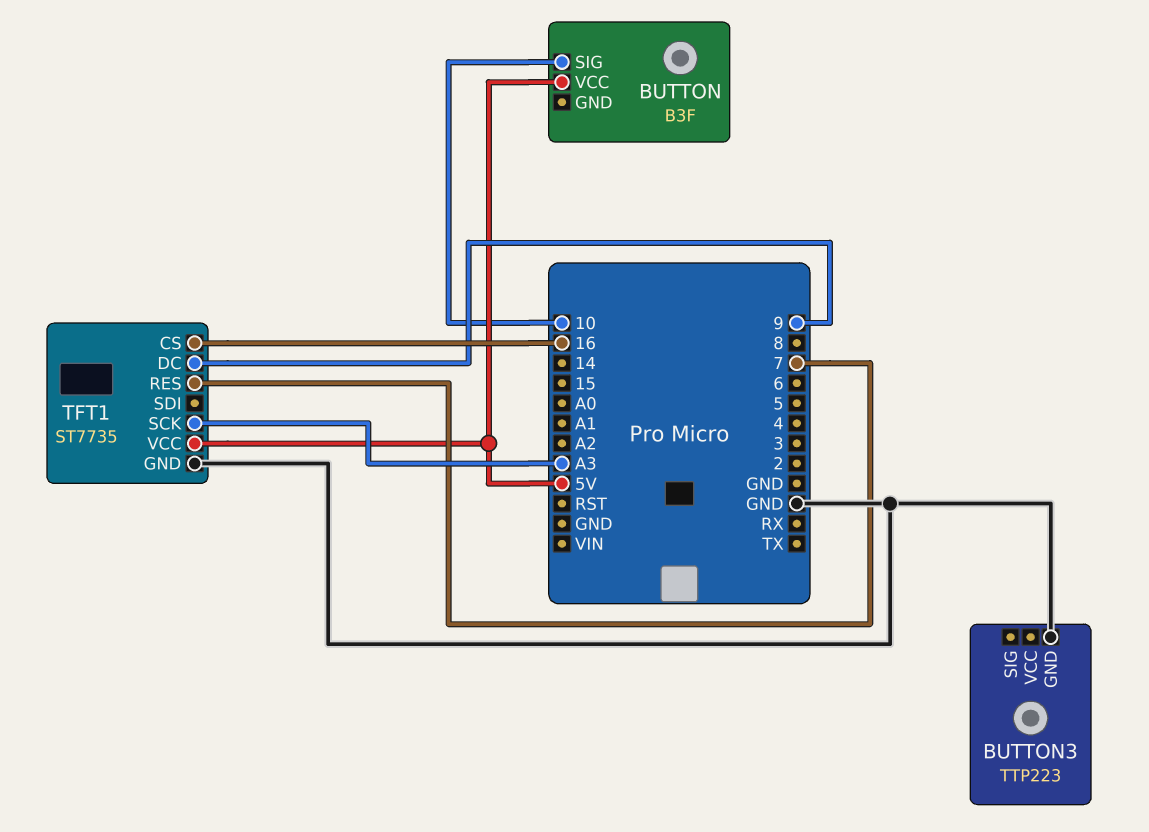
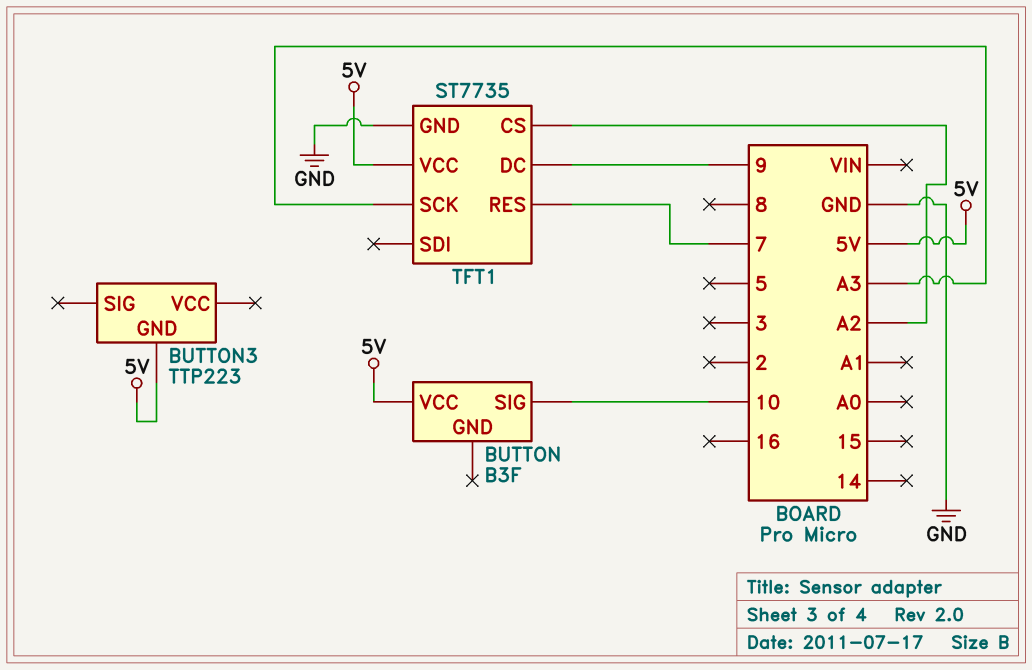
BUTTON3 pin GND: GND -> 5V
TFT1 pin CS: 16 -> A2

